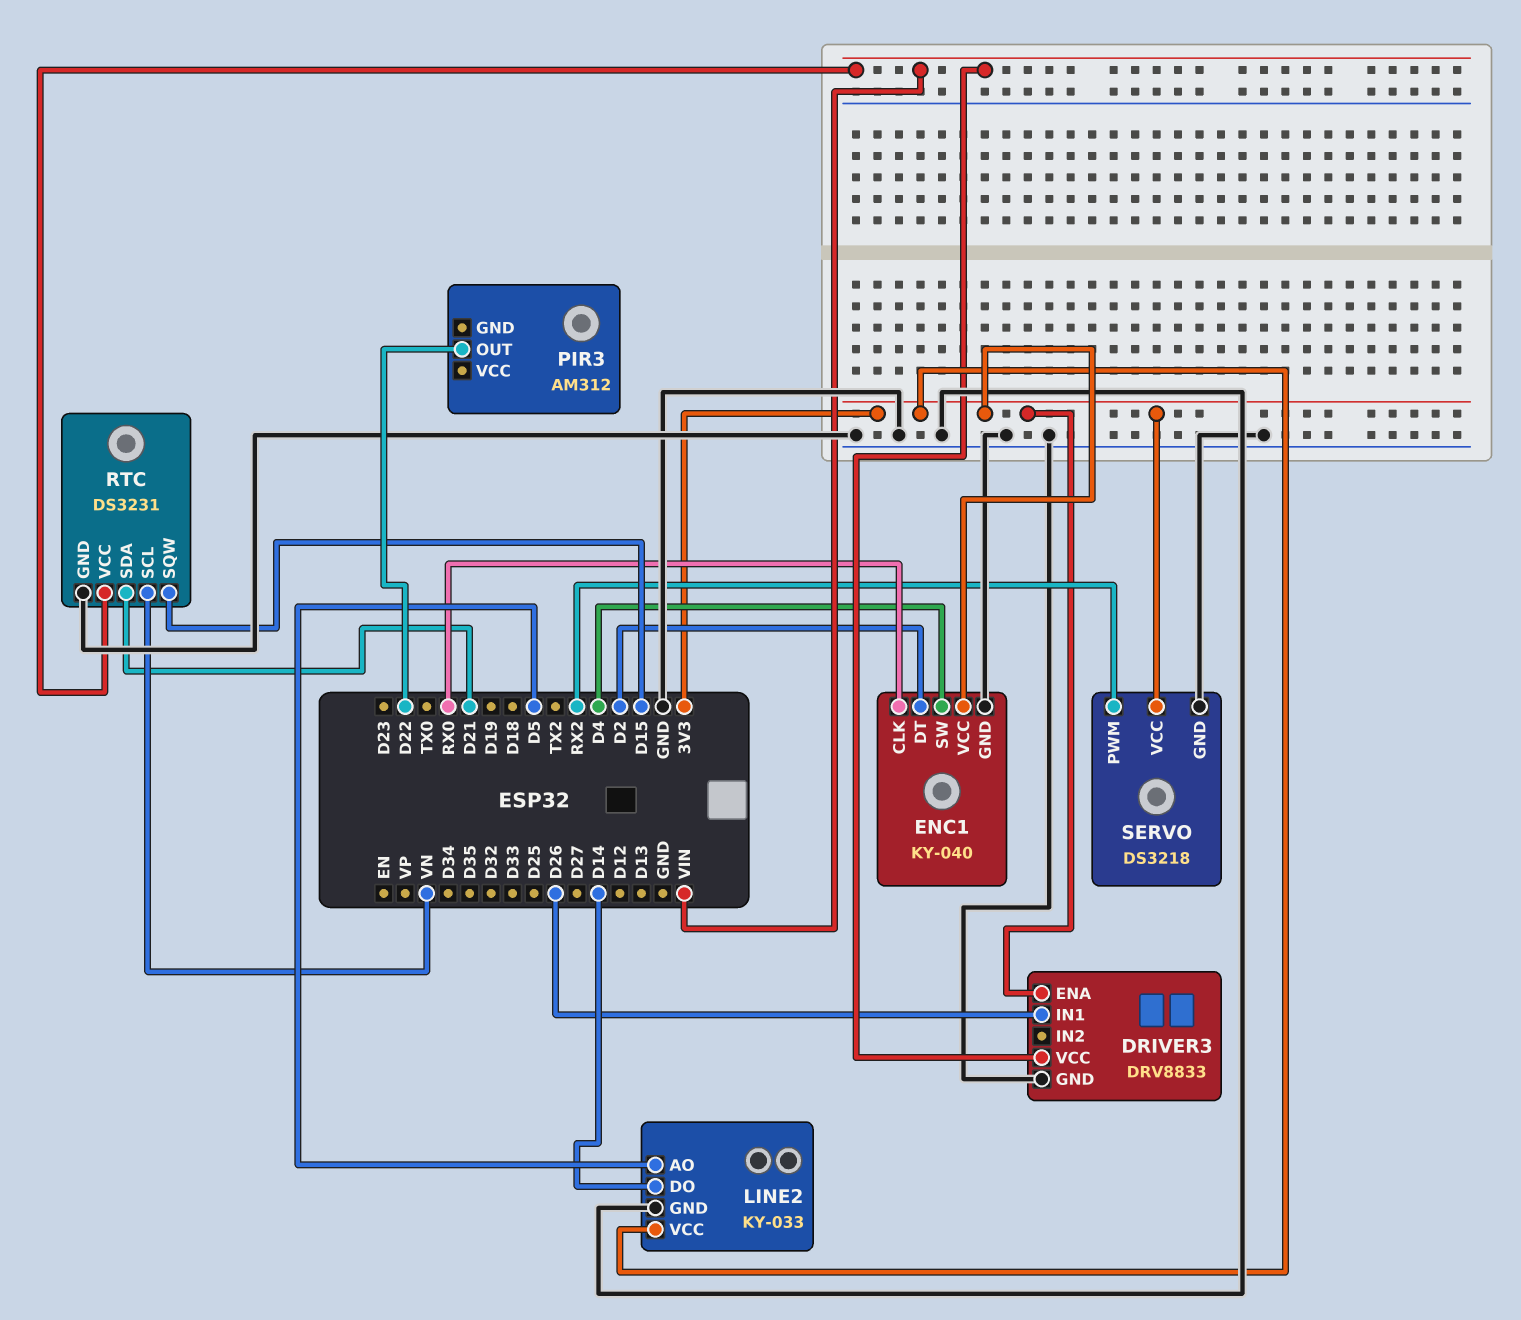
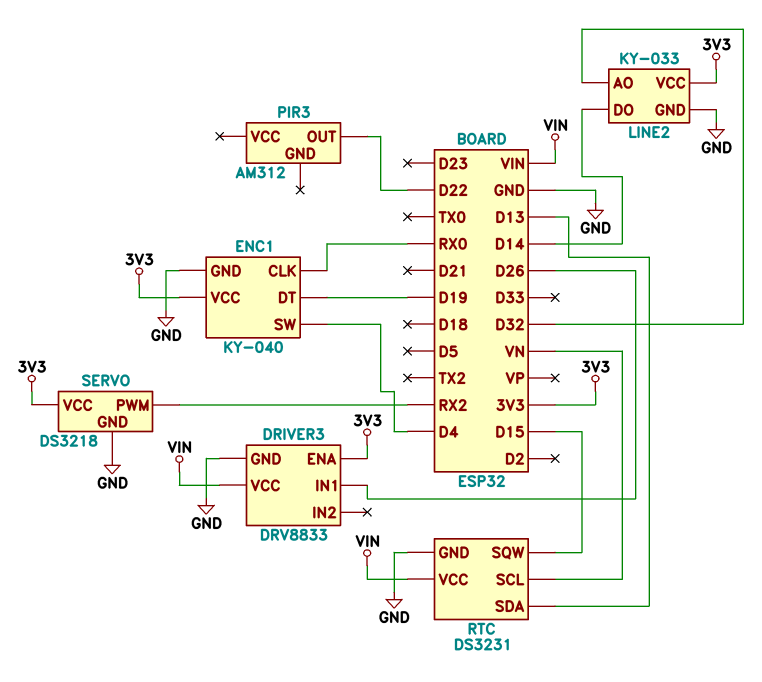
ENC1 pin DT: D2 -> D19
LINE2 pin AO: D5 -> D32
RTC pin SDA: D21 -> D13

